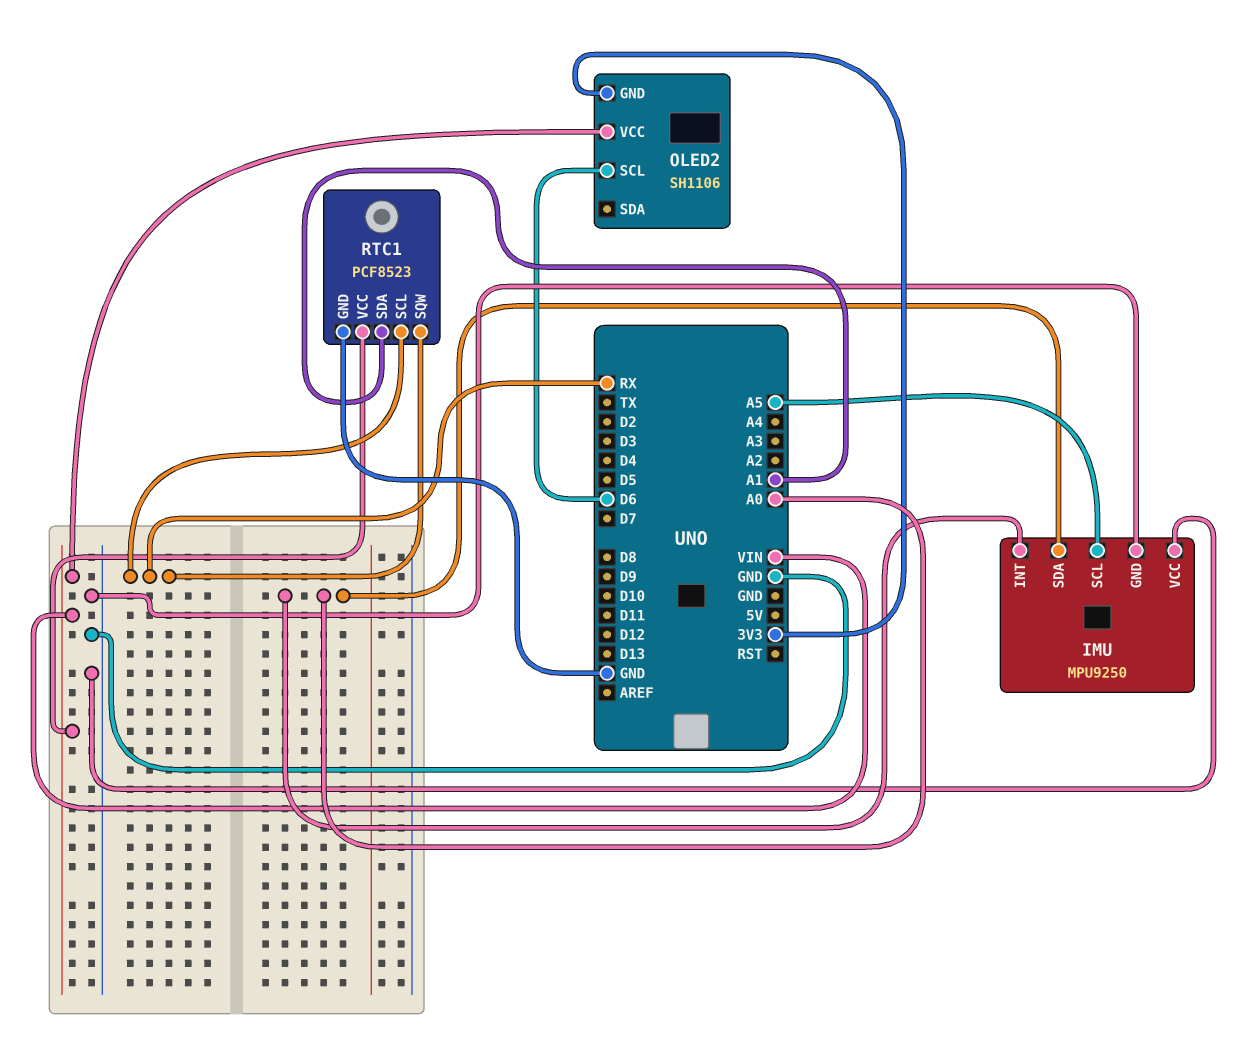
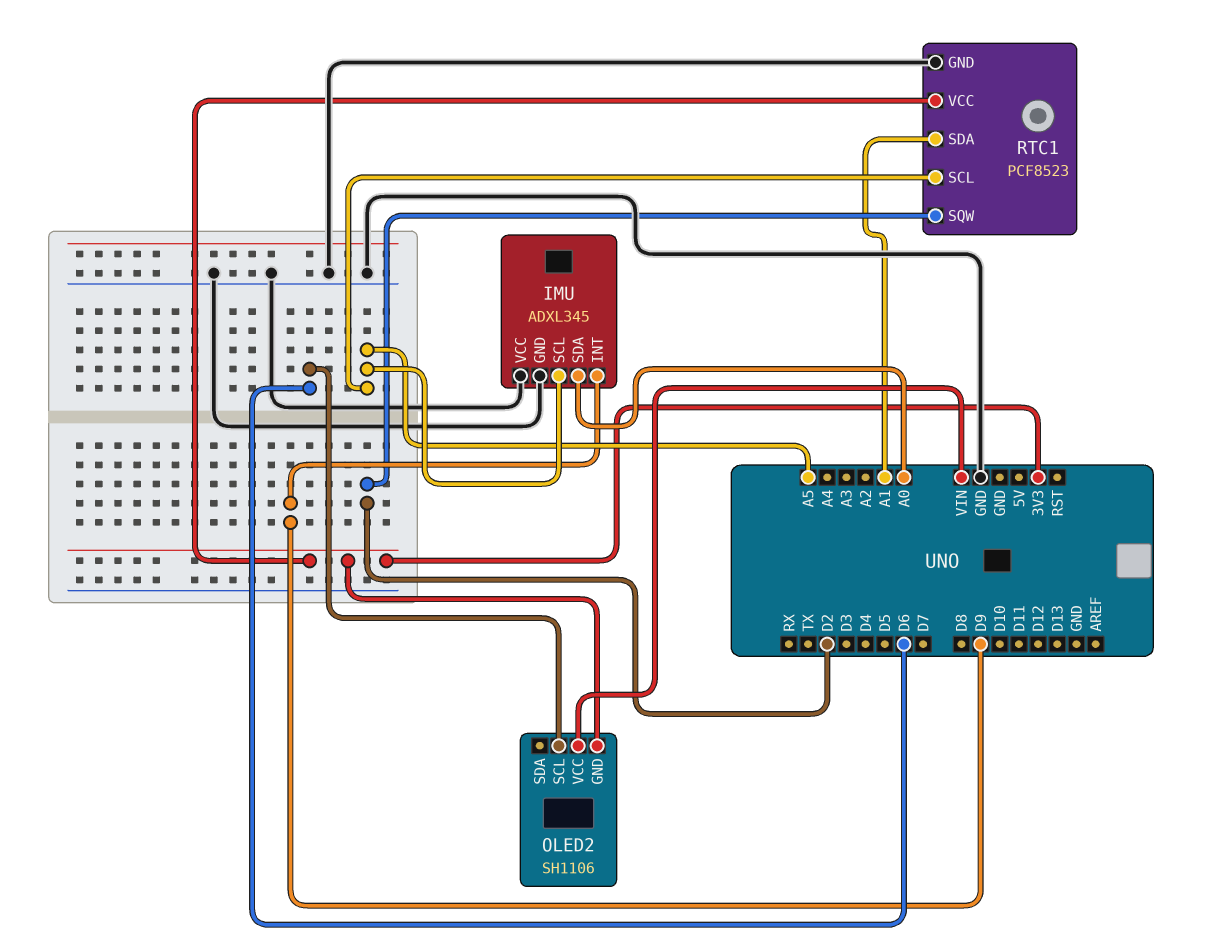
IMU: MPU9250 -> ADXL345
IMU pin INT: A0 -> D9
RTC1 pin SCL: RX -> A5
RTC1 pin SQW: RX -> D2
RTC1 pin VCC: VIN -> 3V3

